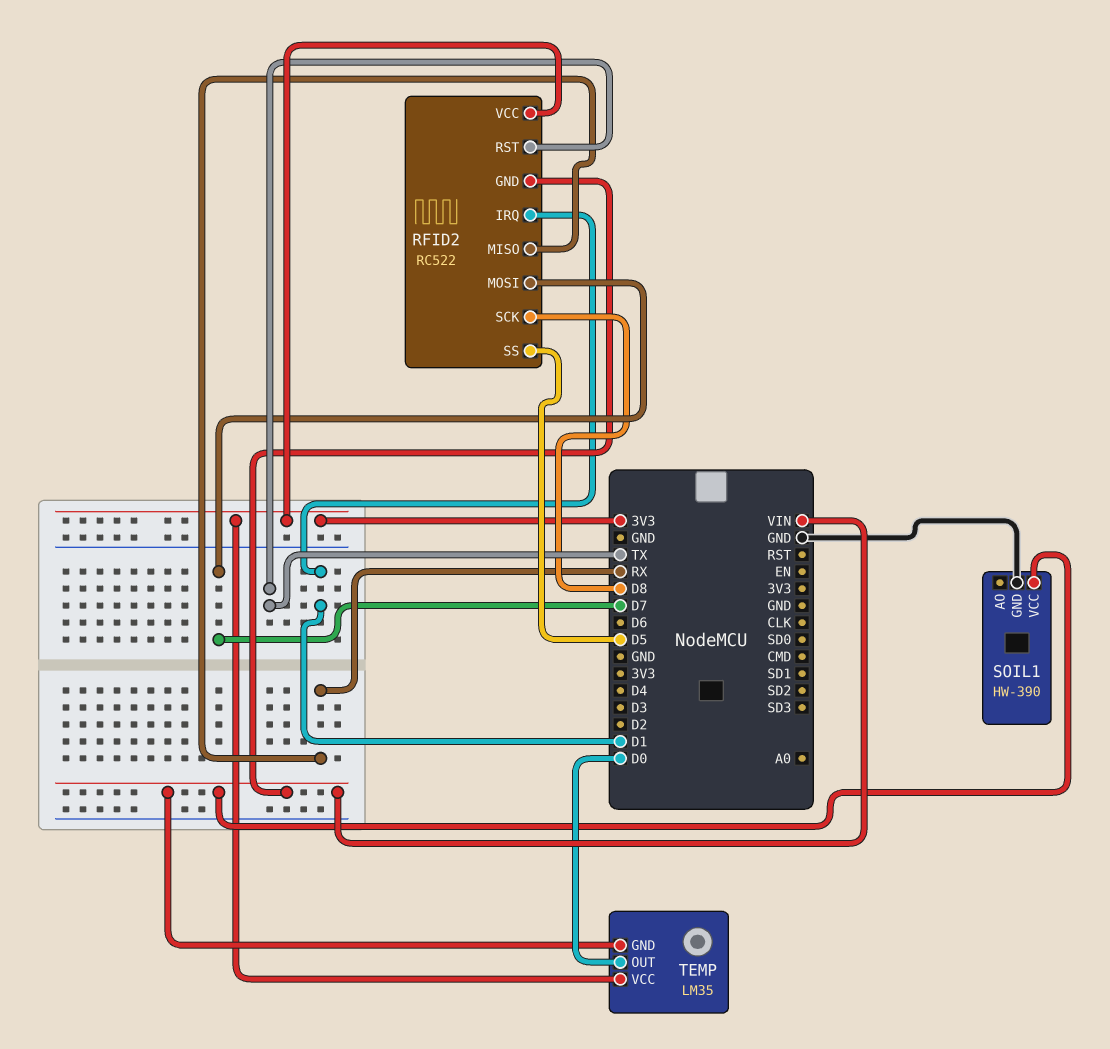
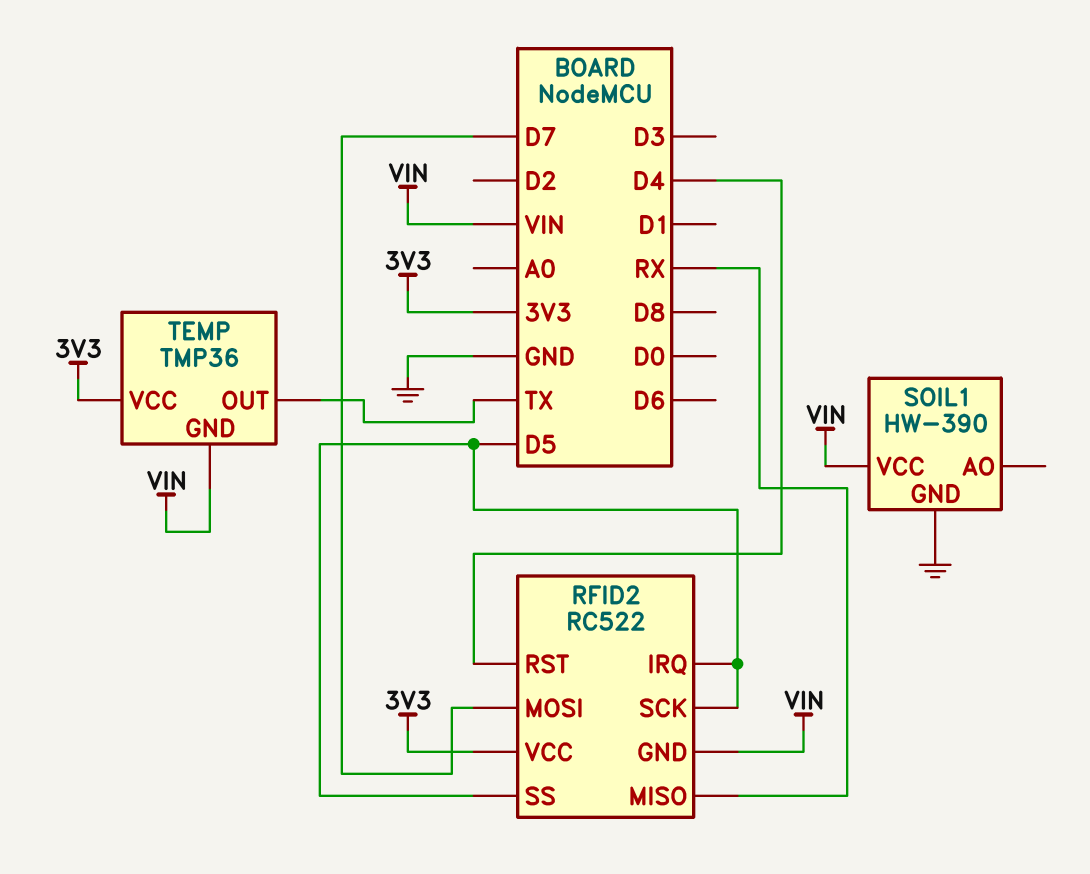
RFID2 pin IRQ: D1 -> D5
RFID2 pin RST: TX -> D4
RFID2 pin SCK: D8 -> D5
TEMP: LM35 -> TMP36
TEMP pin OUT: D0 -> TX

